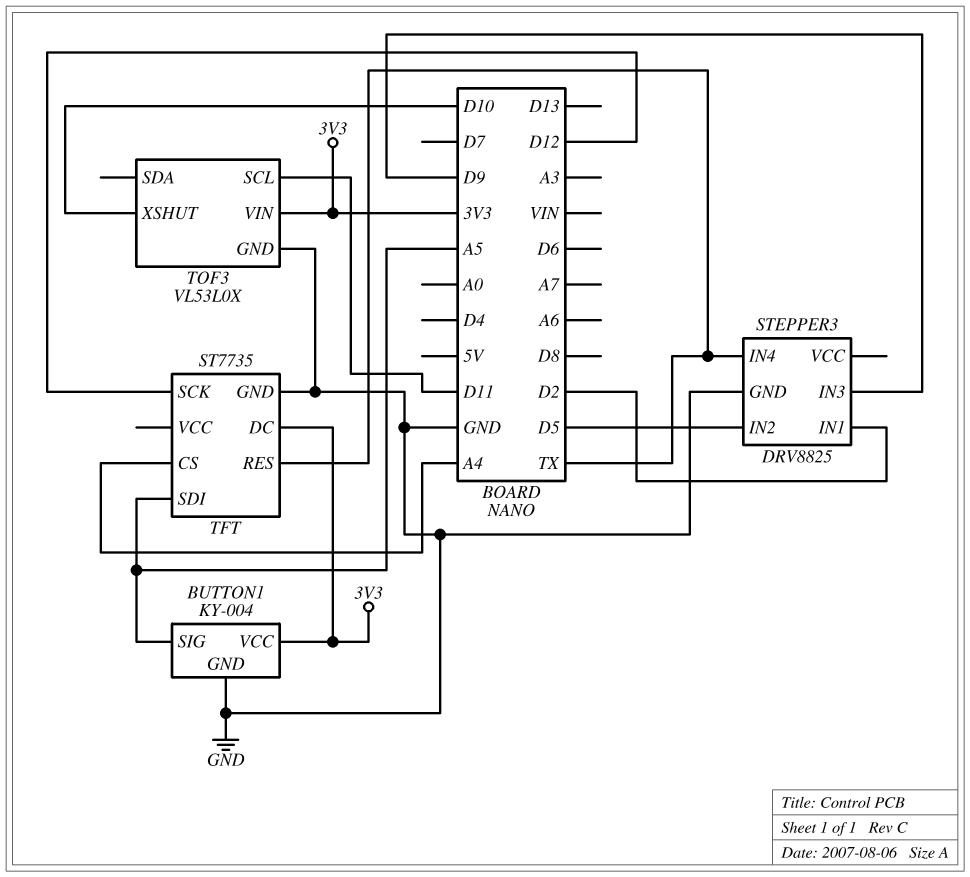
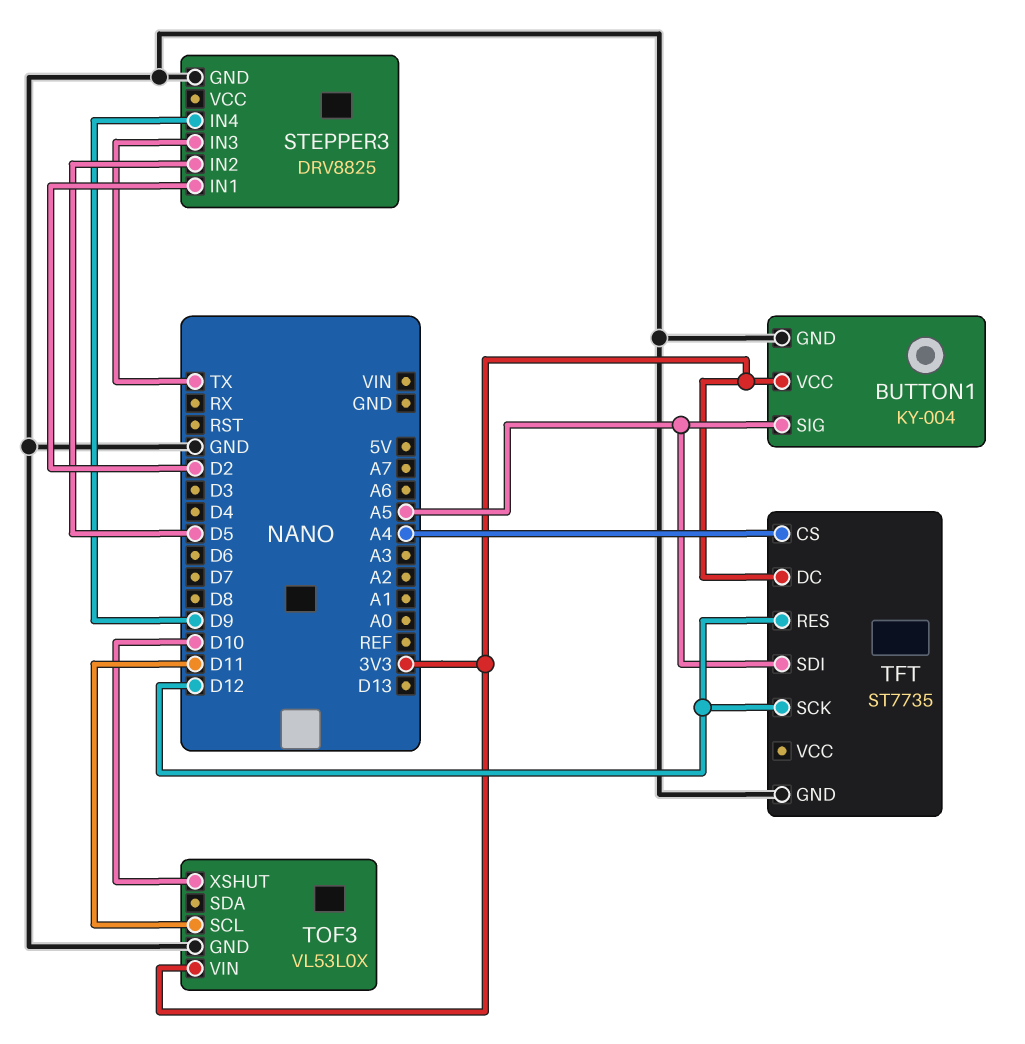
STEPPER3 pin IN3: D9 -> TX
STEPPER3 pin IN4: TX -> D9
TFT pin RES: TX -> D12

